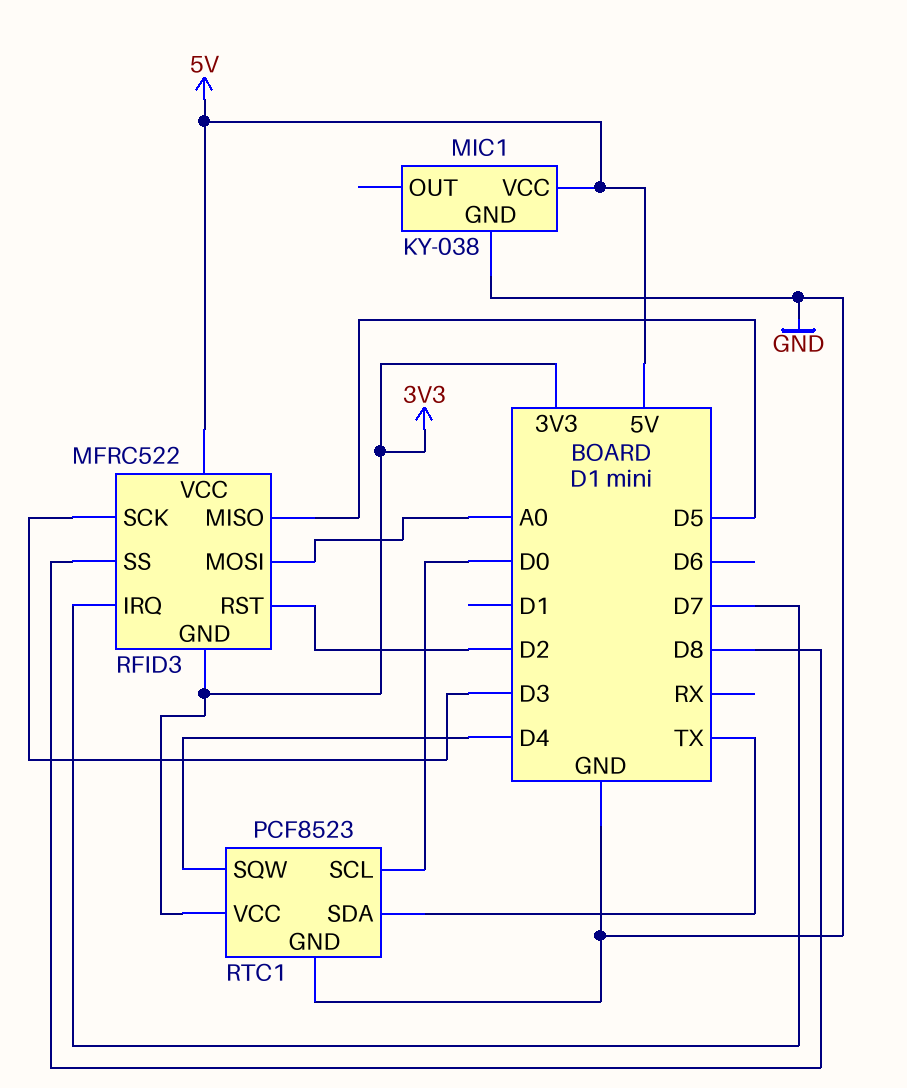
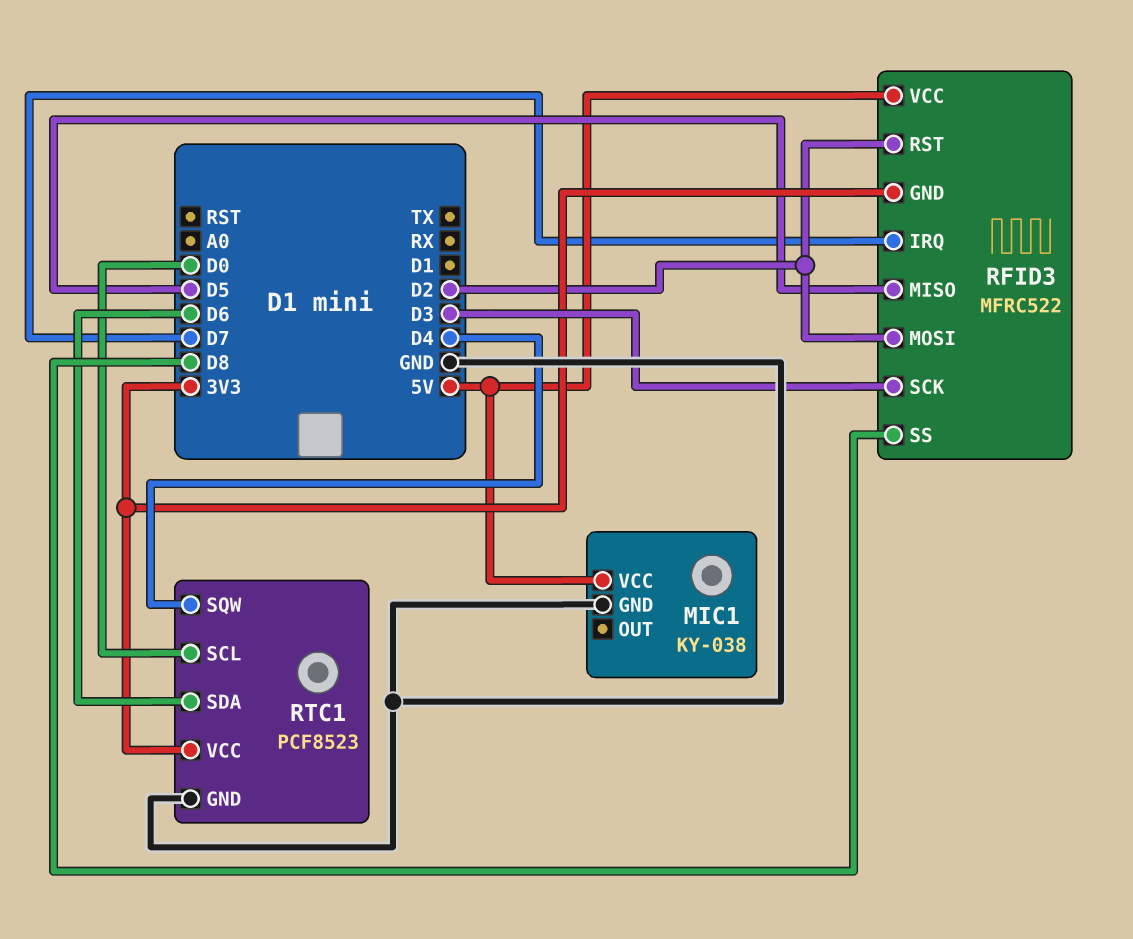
RFID3 pin MOSI: A0 -> D2
RTC1 pin SDA: TX -> D6

